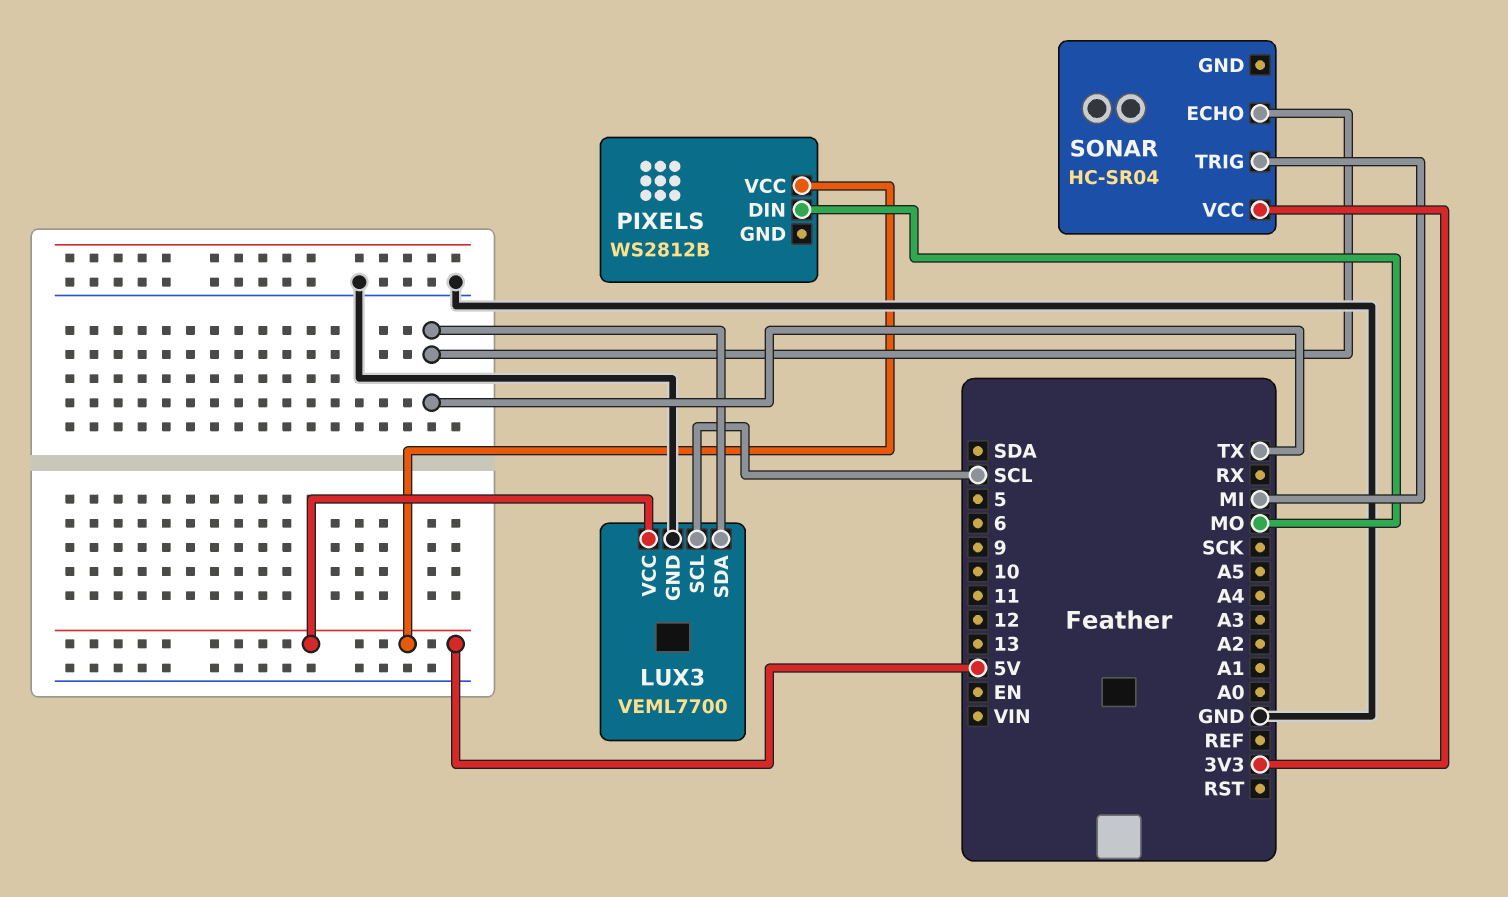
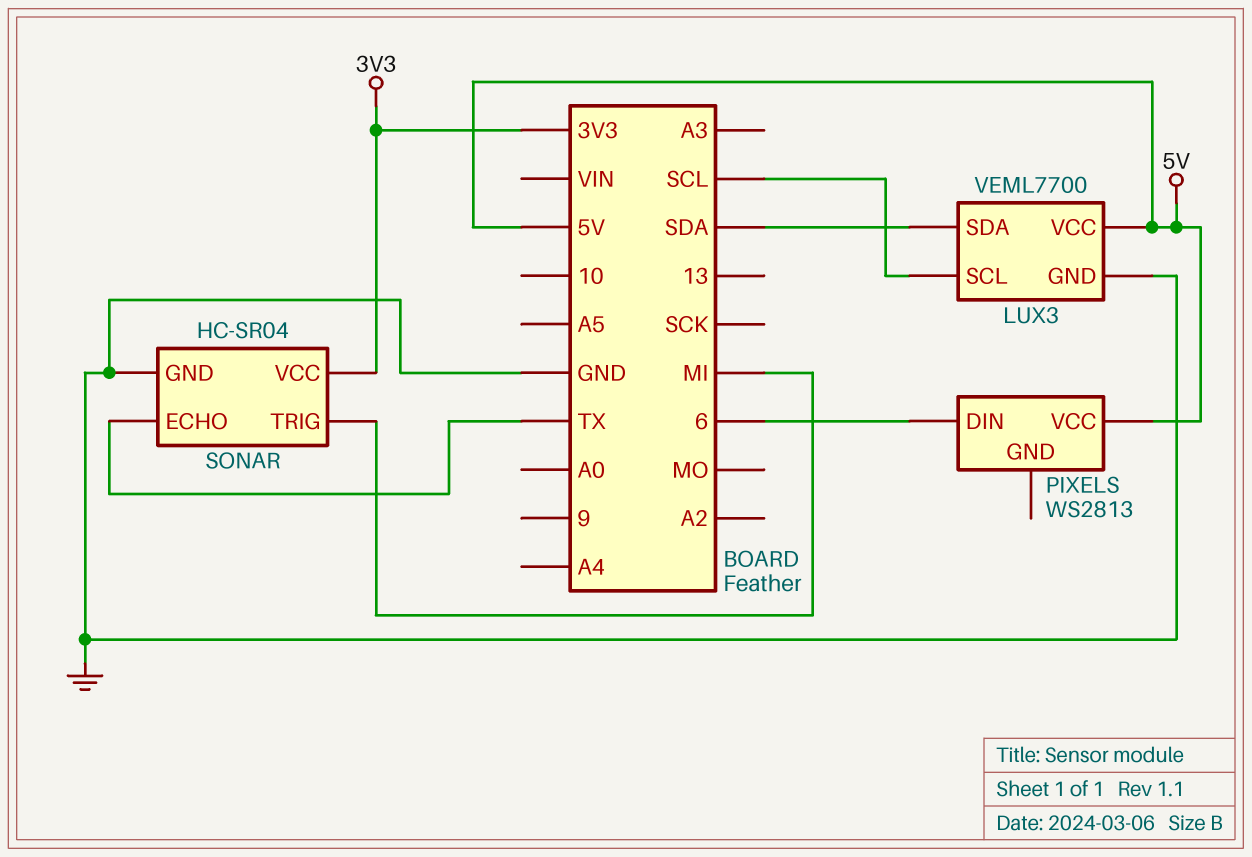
LUX3 pin SDA: TX -> SDA
PIXELS: WS2812B -> WS2813
PIXELS pin DIN: MO -> 6
SONAR pin GND: none -> GND

